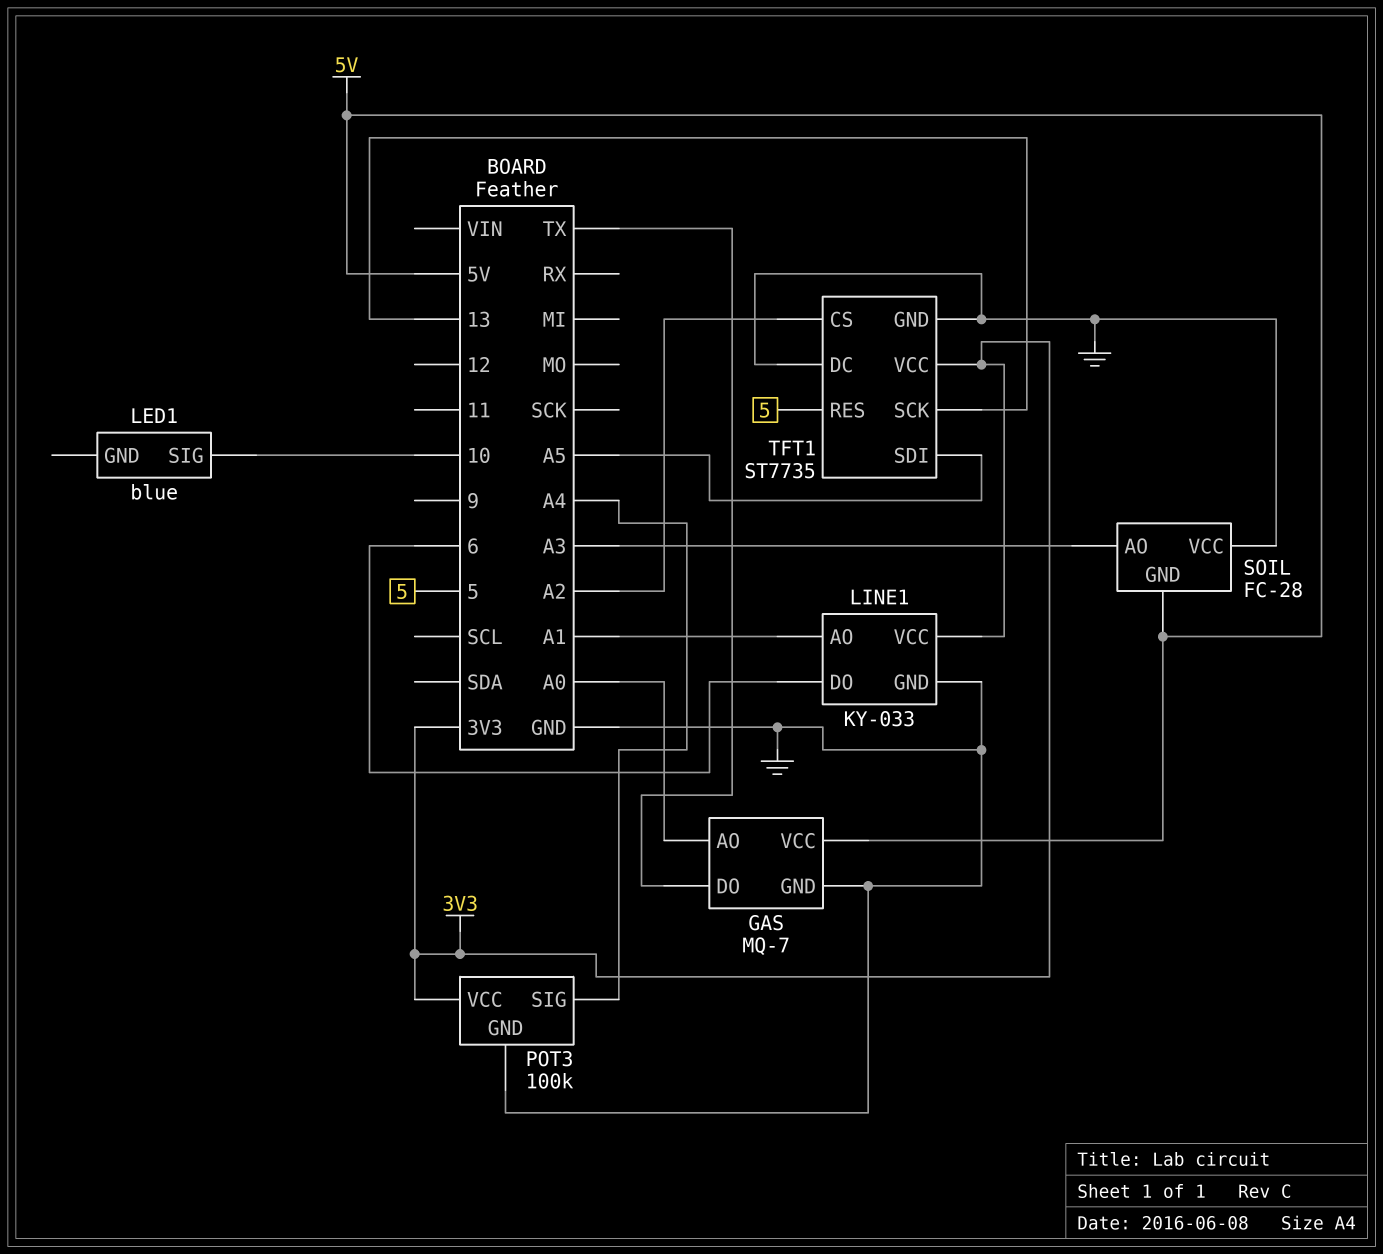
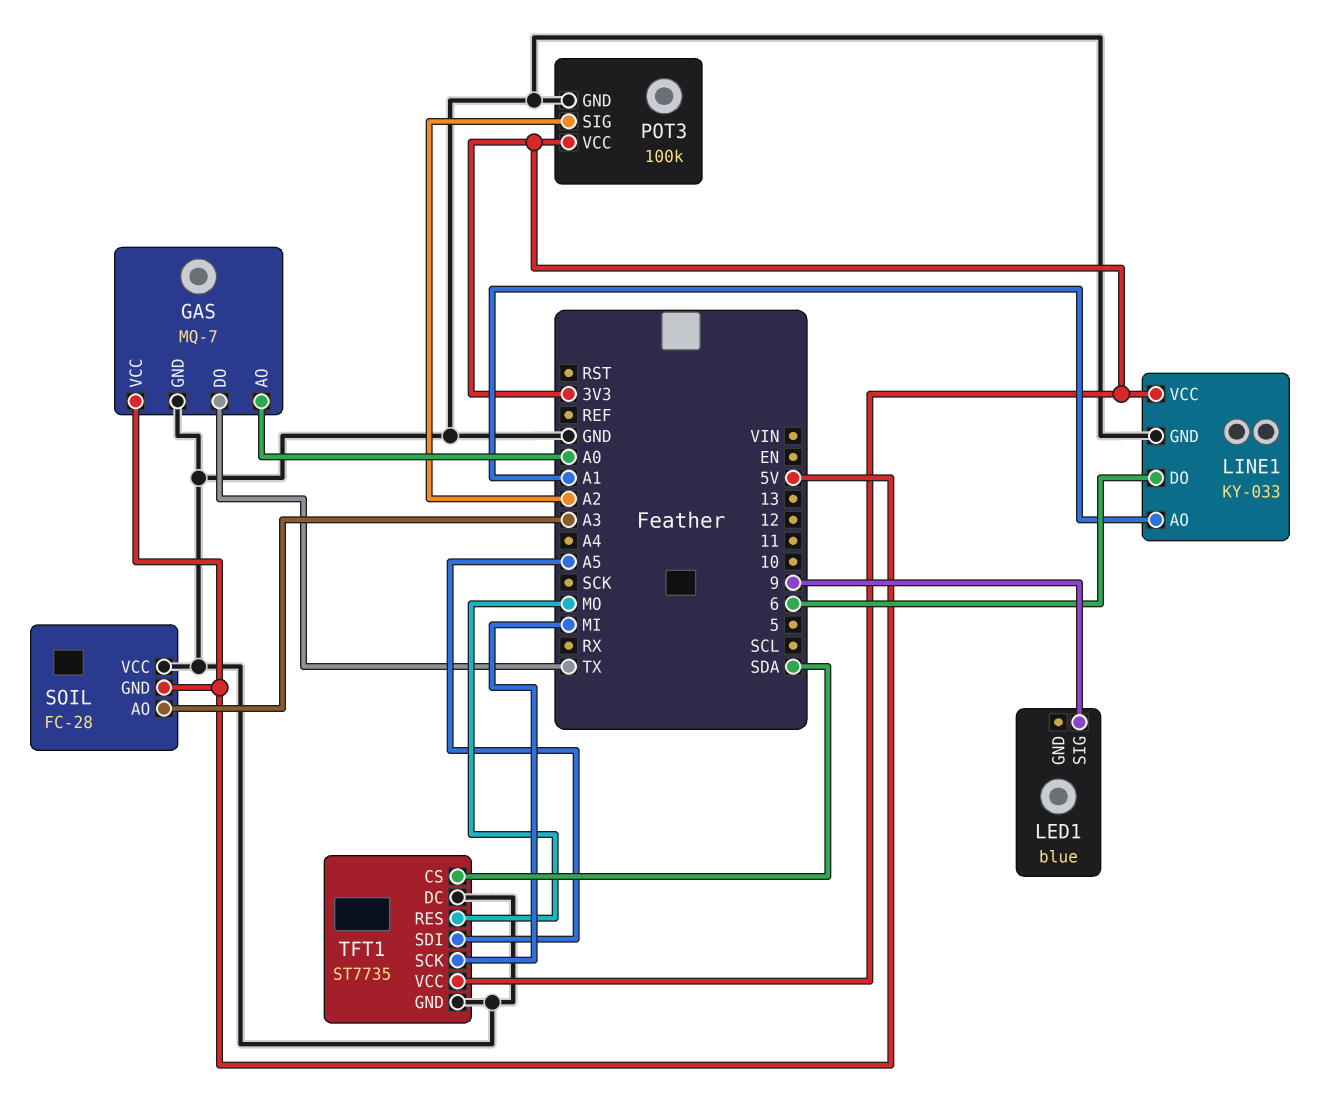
LED1 pin SIG: 10 -> 9
POT3 pin SIG: A4 -> A2
TFT1 pin CS: A2 -> SDA
TFT1 pin RES: 5 -> MO
TFT1 pin SCK: 13 -> MI

